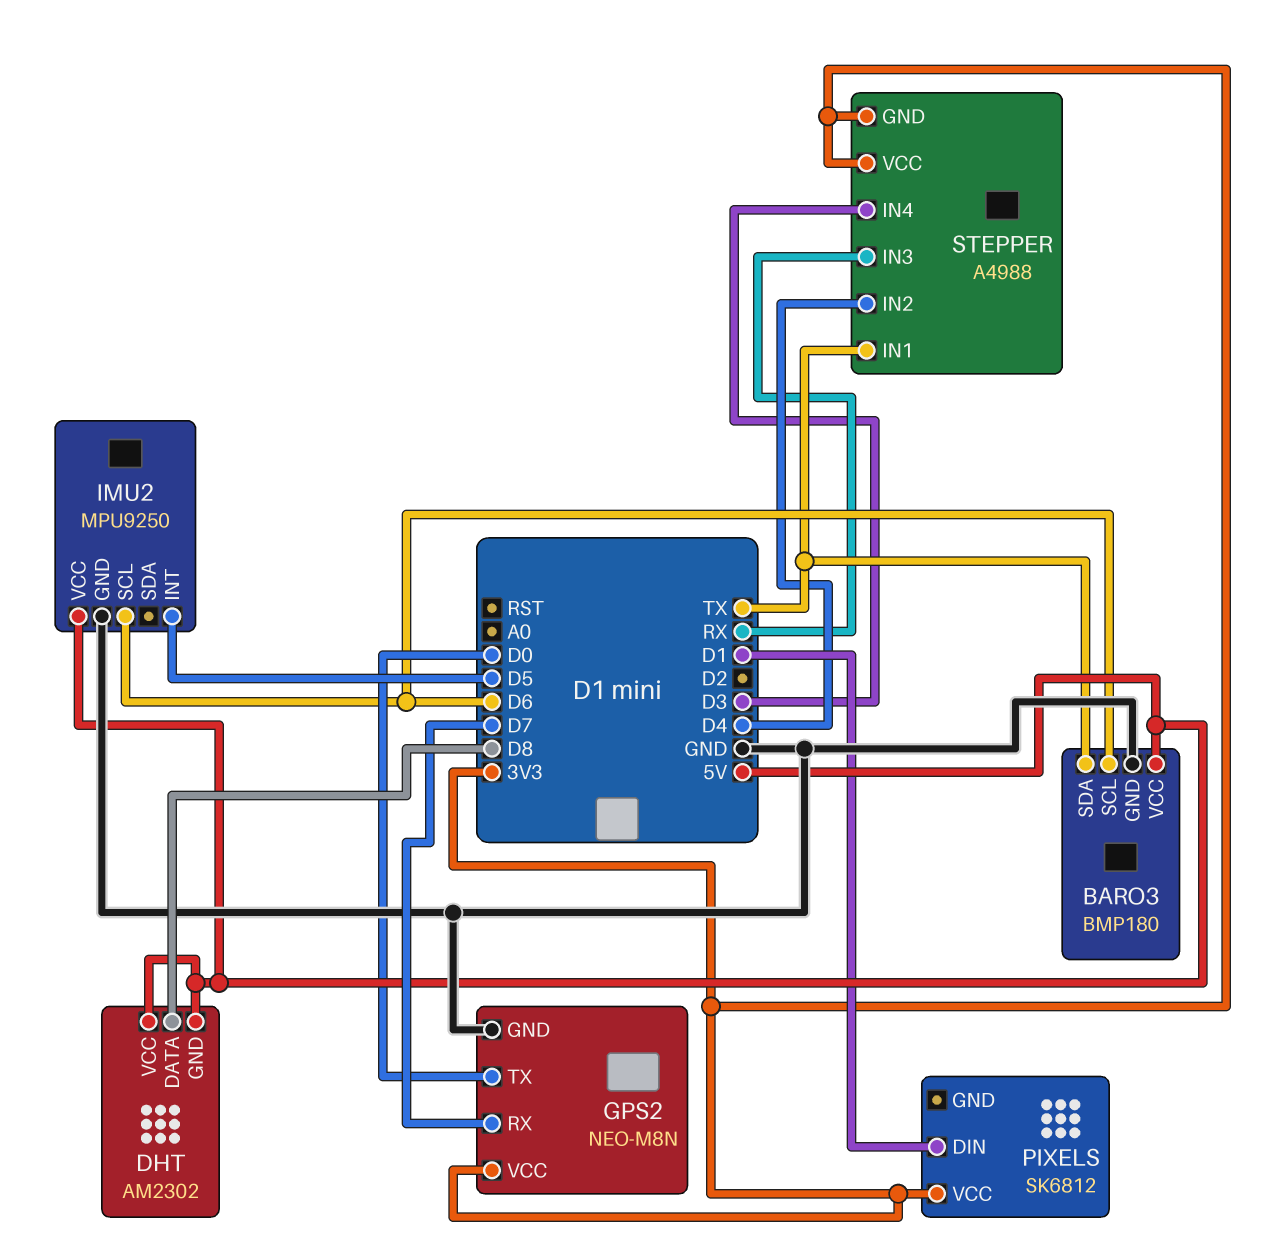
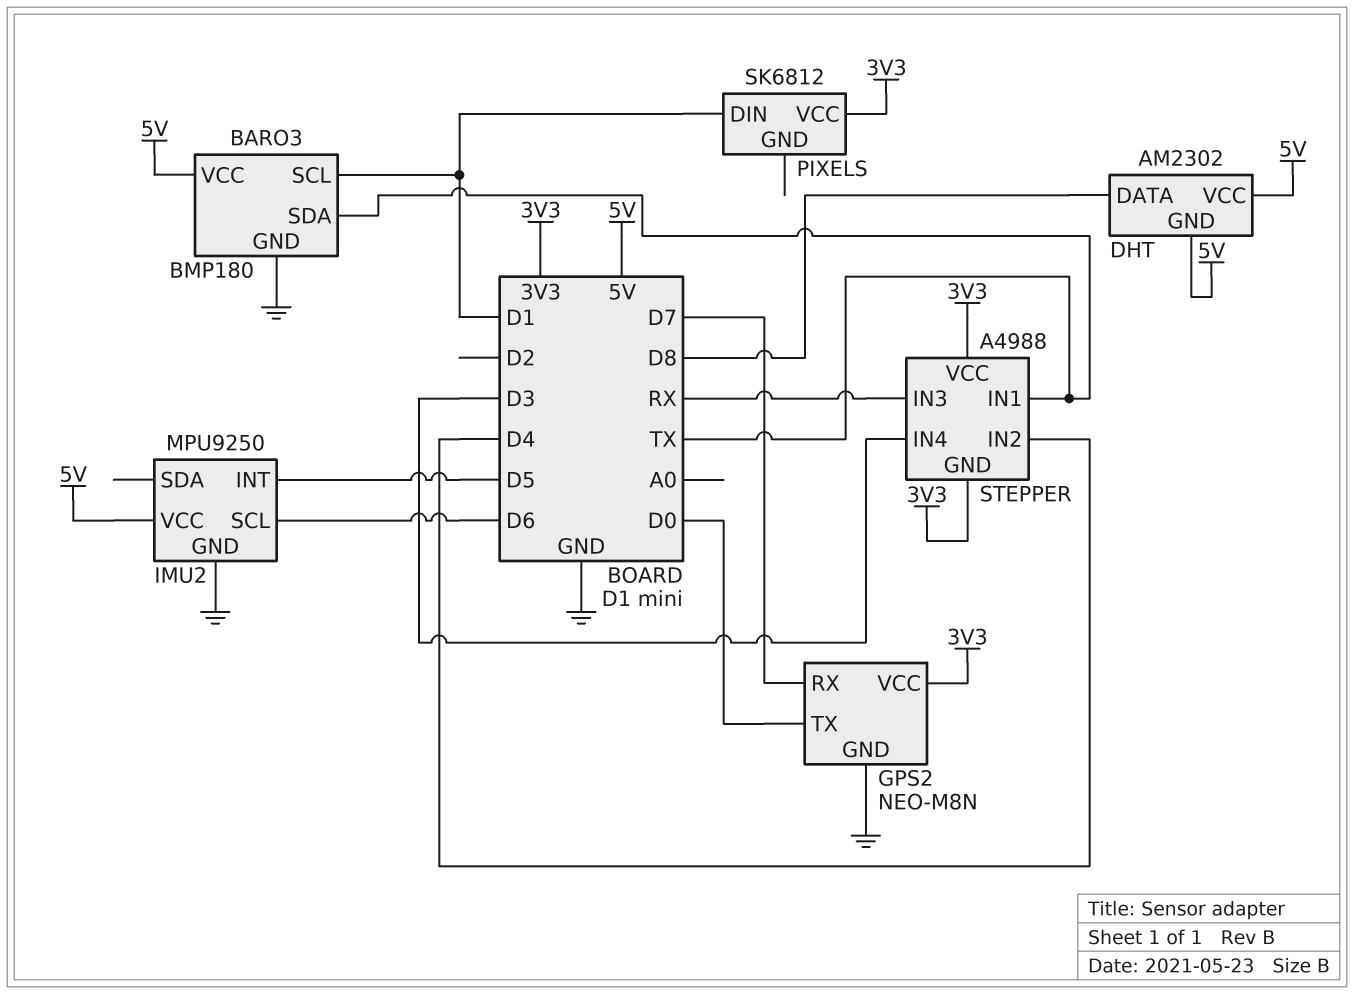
BARO3 pin SCL: D6 -> D1

